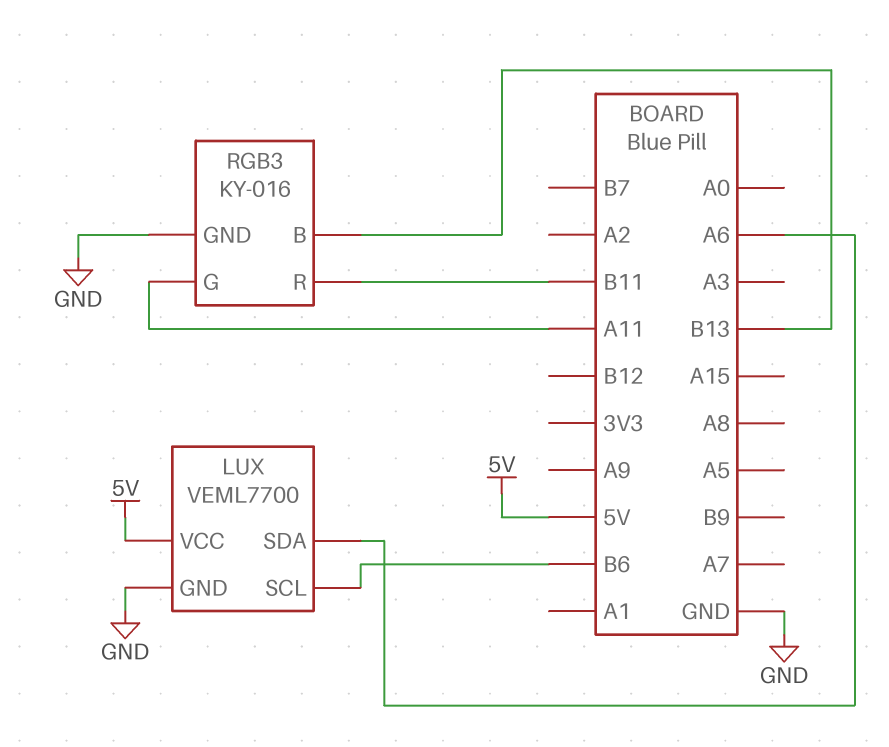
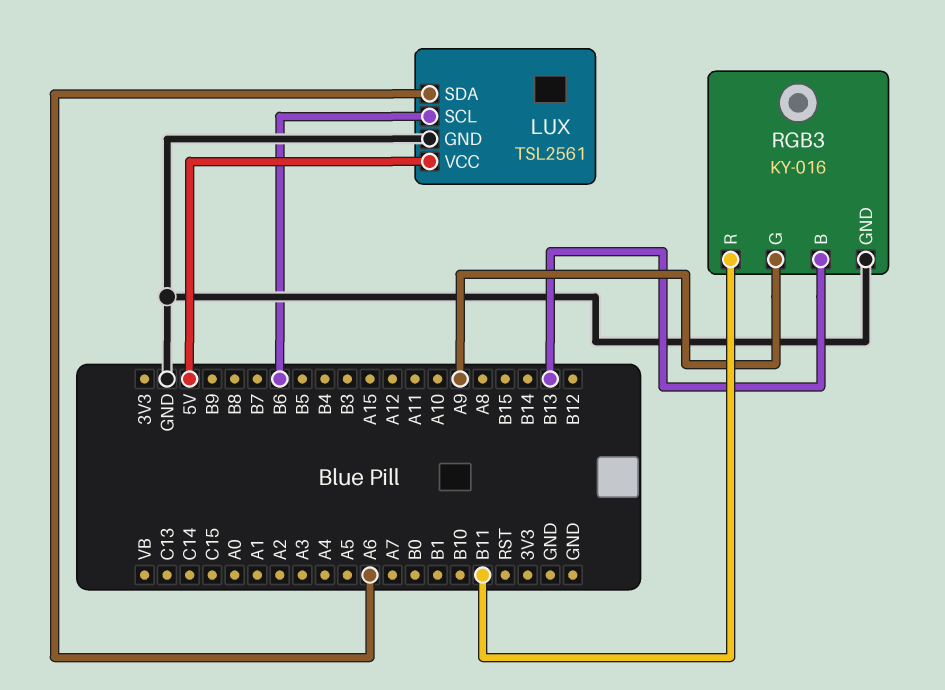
LUX: VEML7700 -> TSL2561
RGB3 pin G: A11 -> A9

